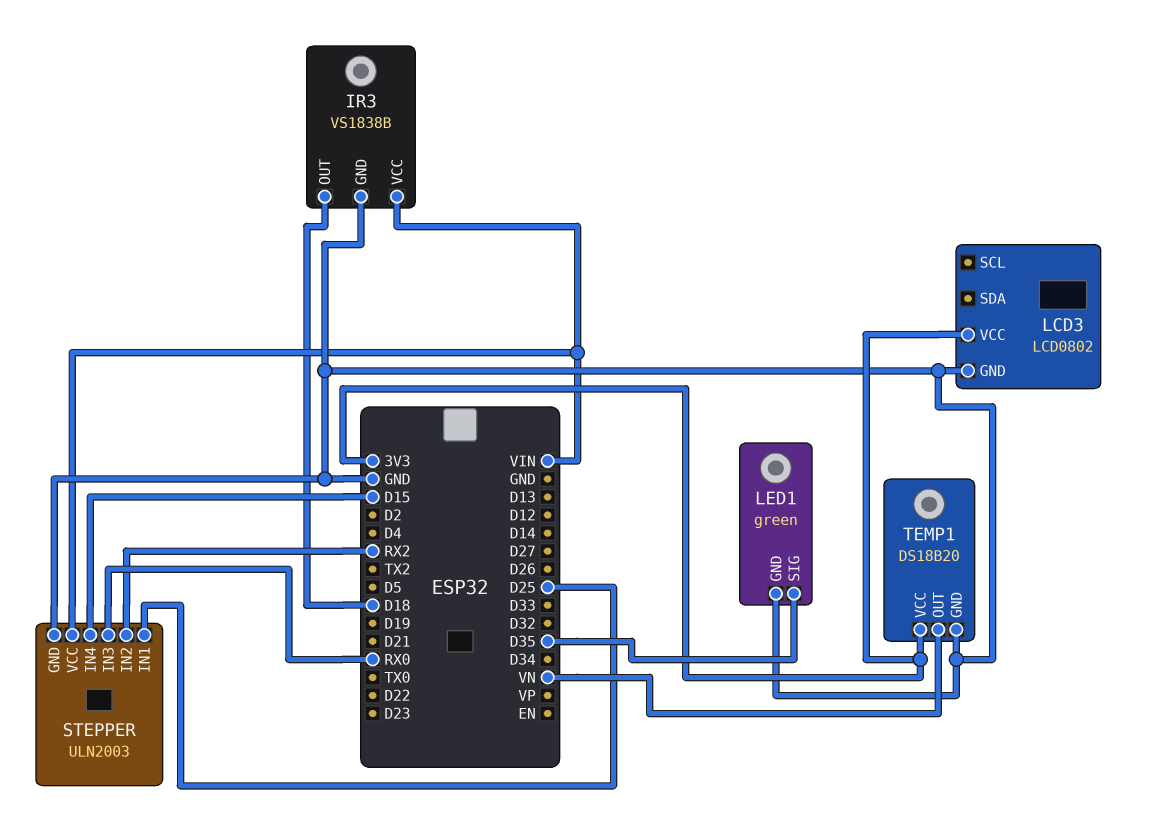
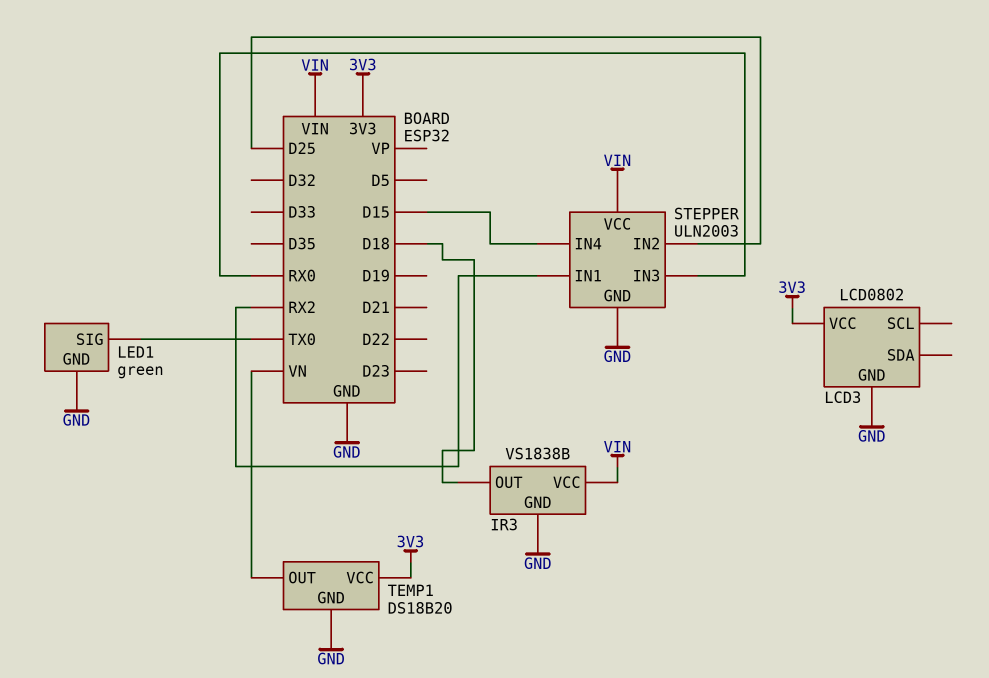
LED1 pin SIG: D35 -> TX0
STEPPER pin IN1: D25 -> RX2
STEPPER pin IN2: RX2 -> D25

